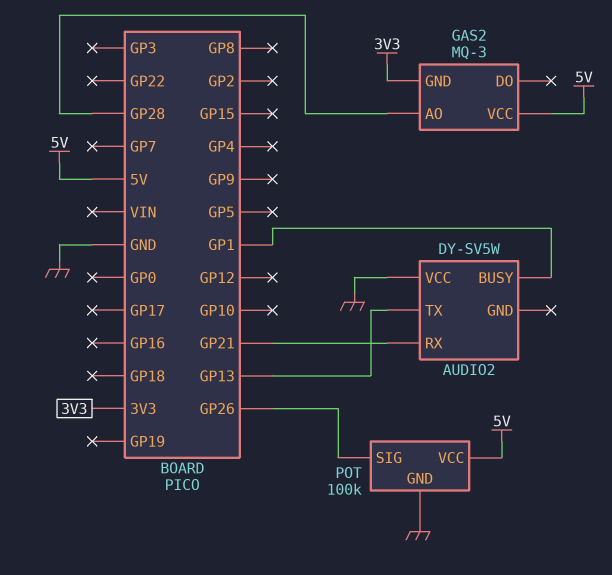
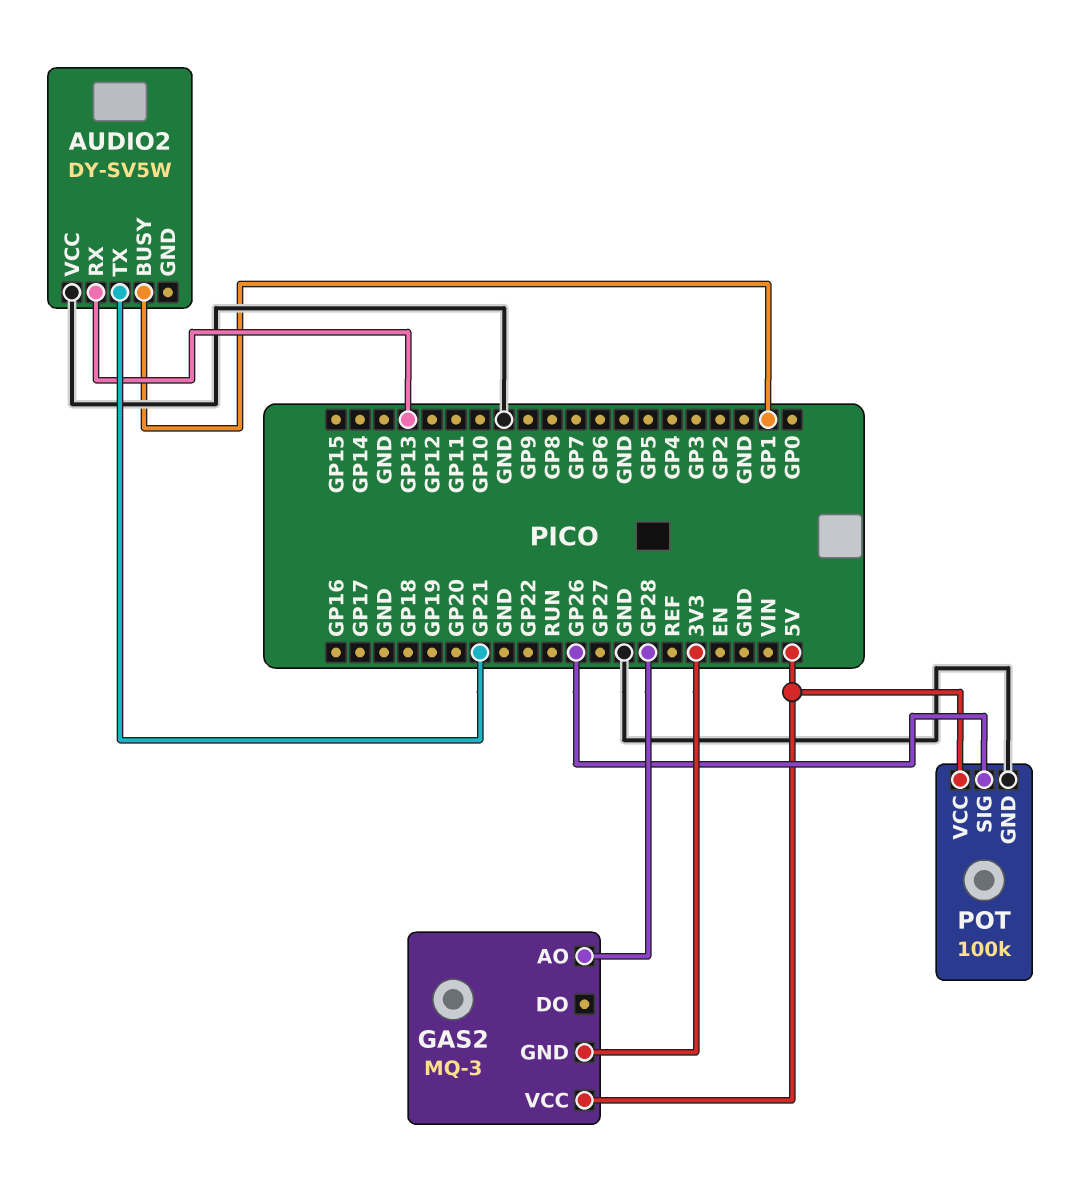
AUDIO2 pin RX: GP21 -> GP13
AUDIO2 pin TX: GP13 -> GP21

